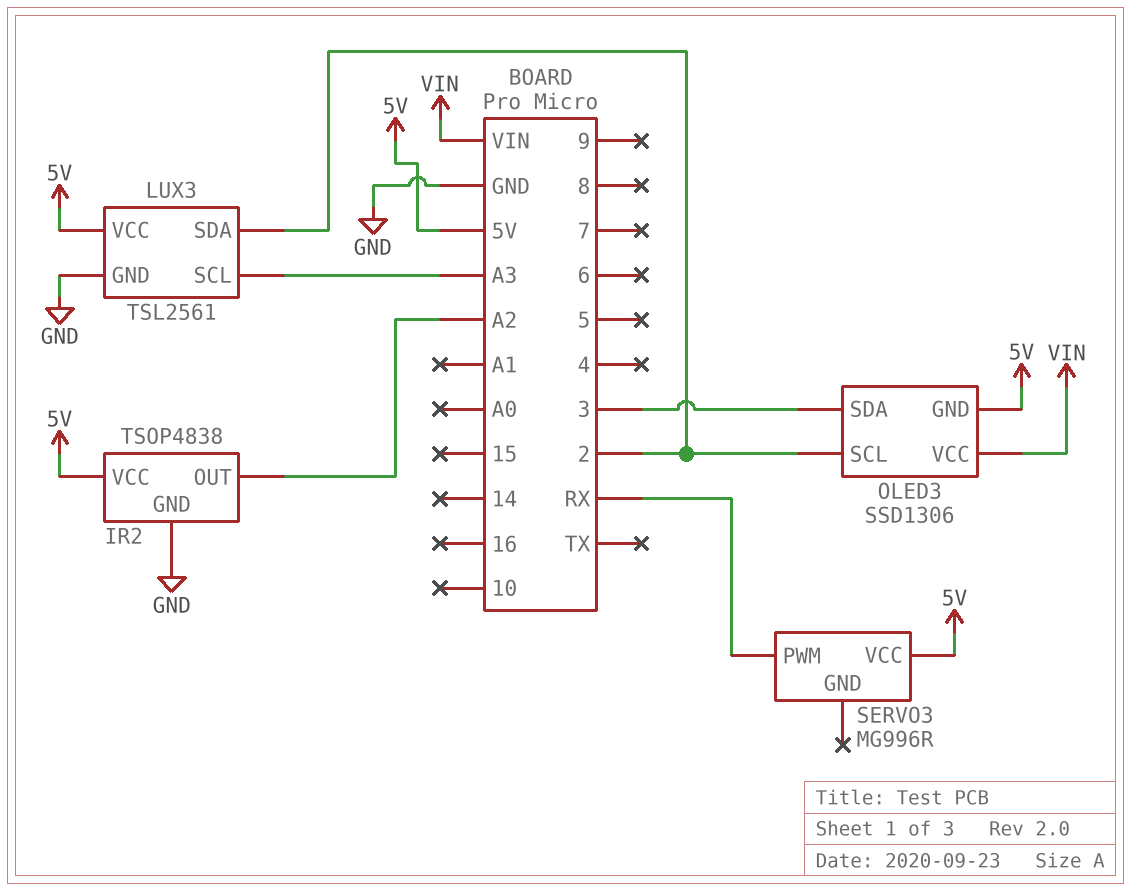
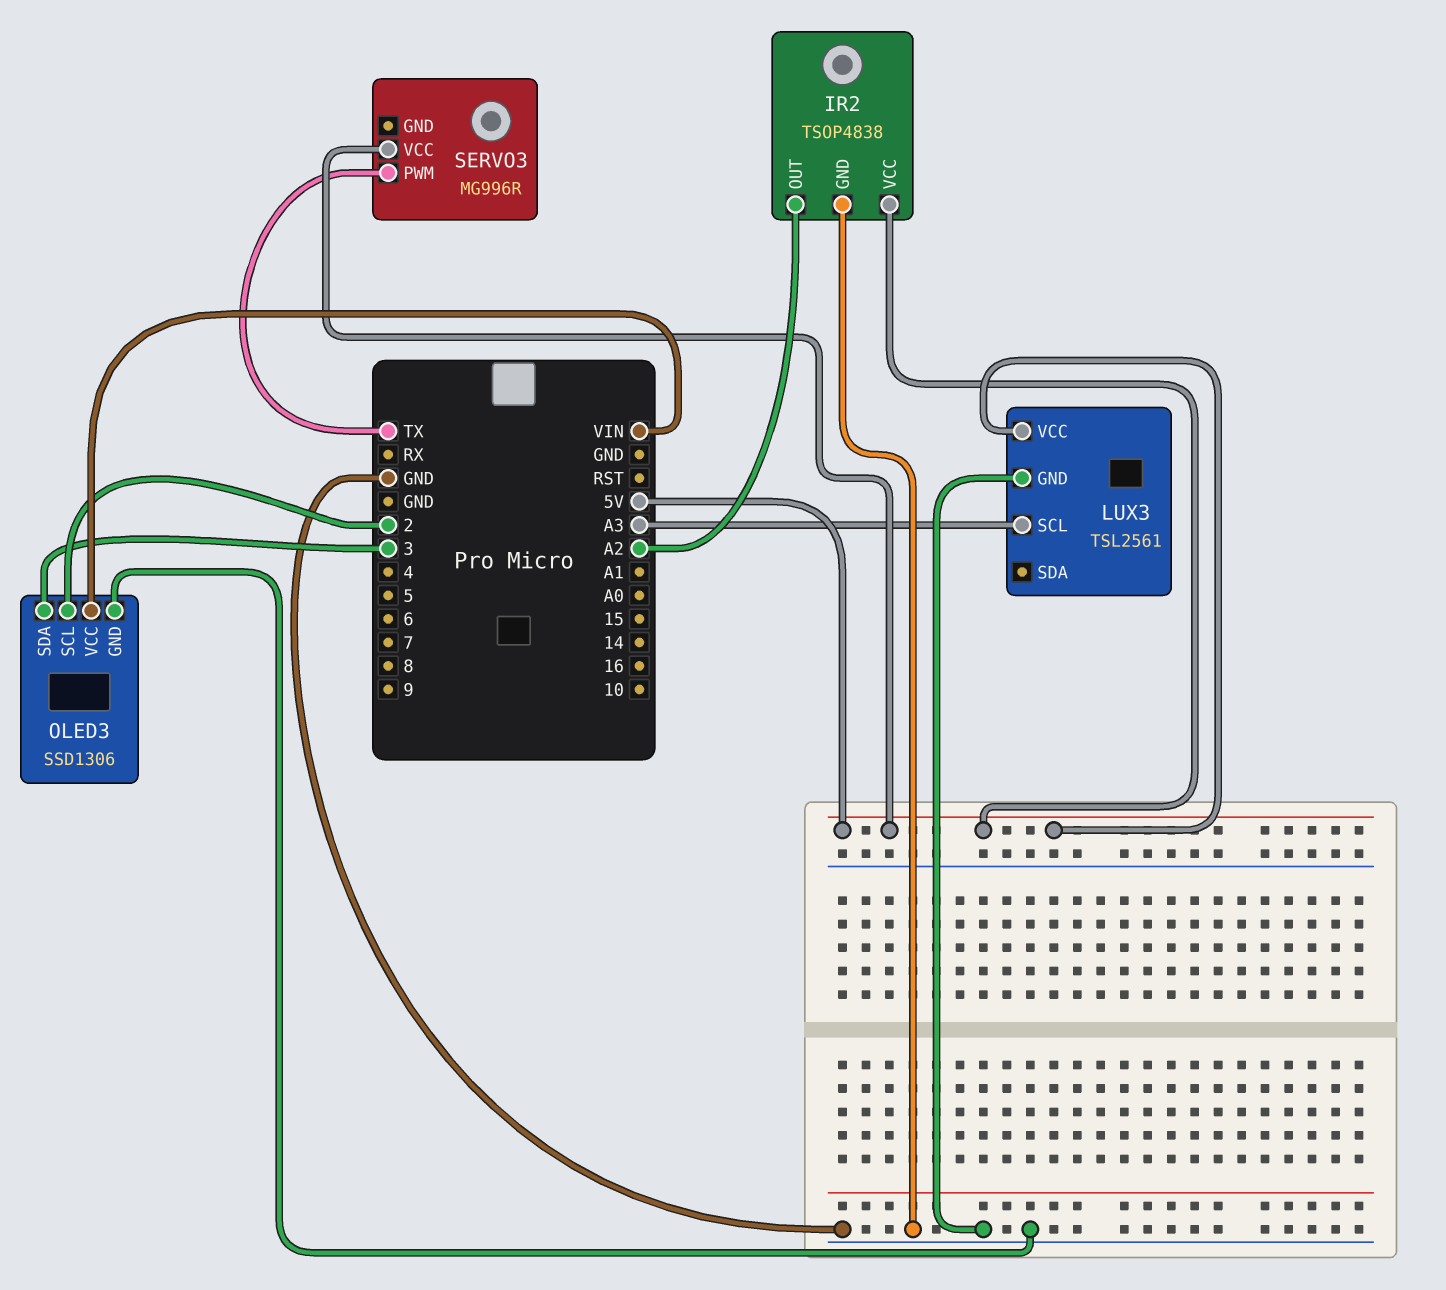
LUX3 pin SDA: 2 -> none
OLED3 pin GND: 5V -> GND
SERVO3 pin PWM: RX -> TX

